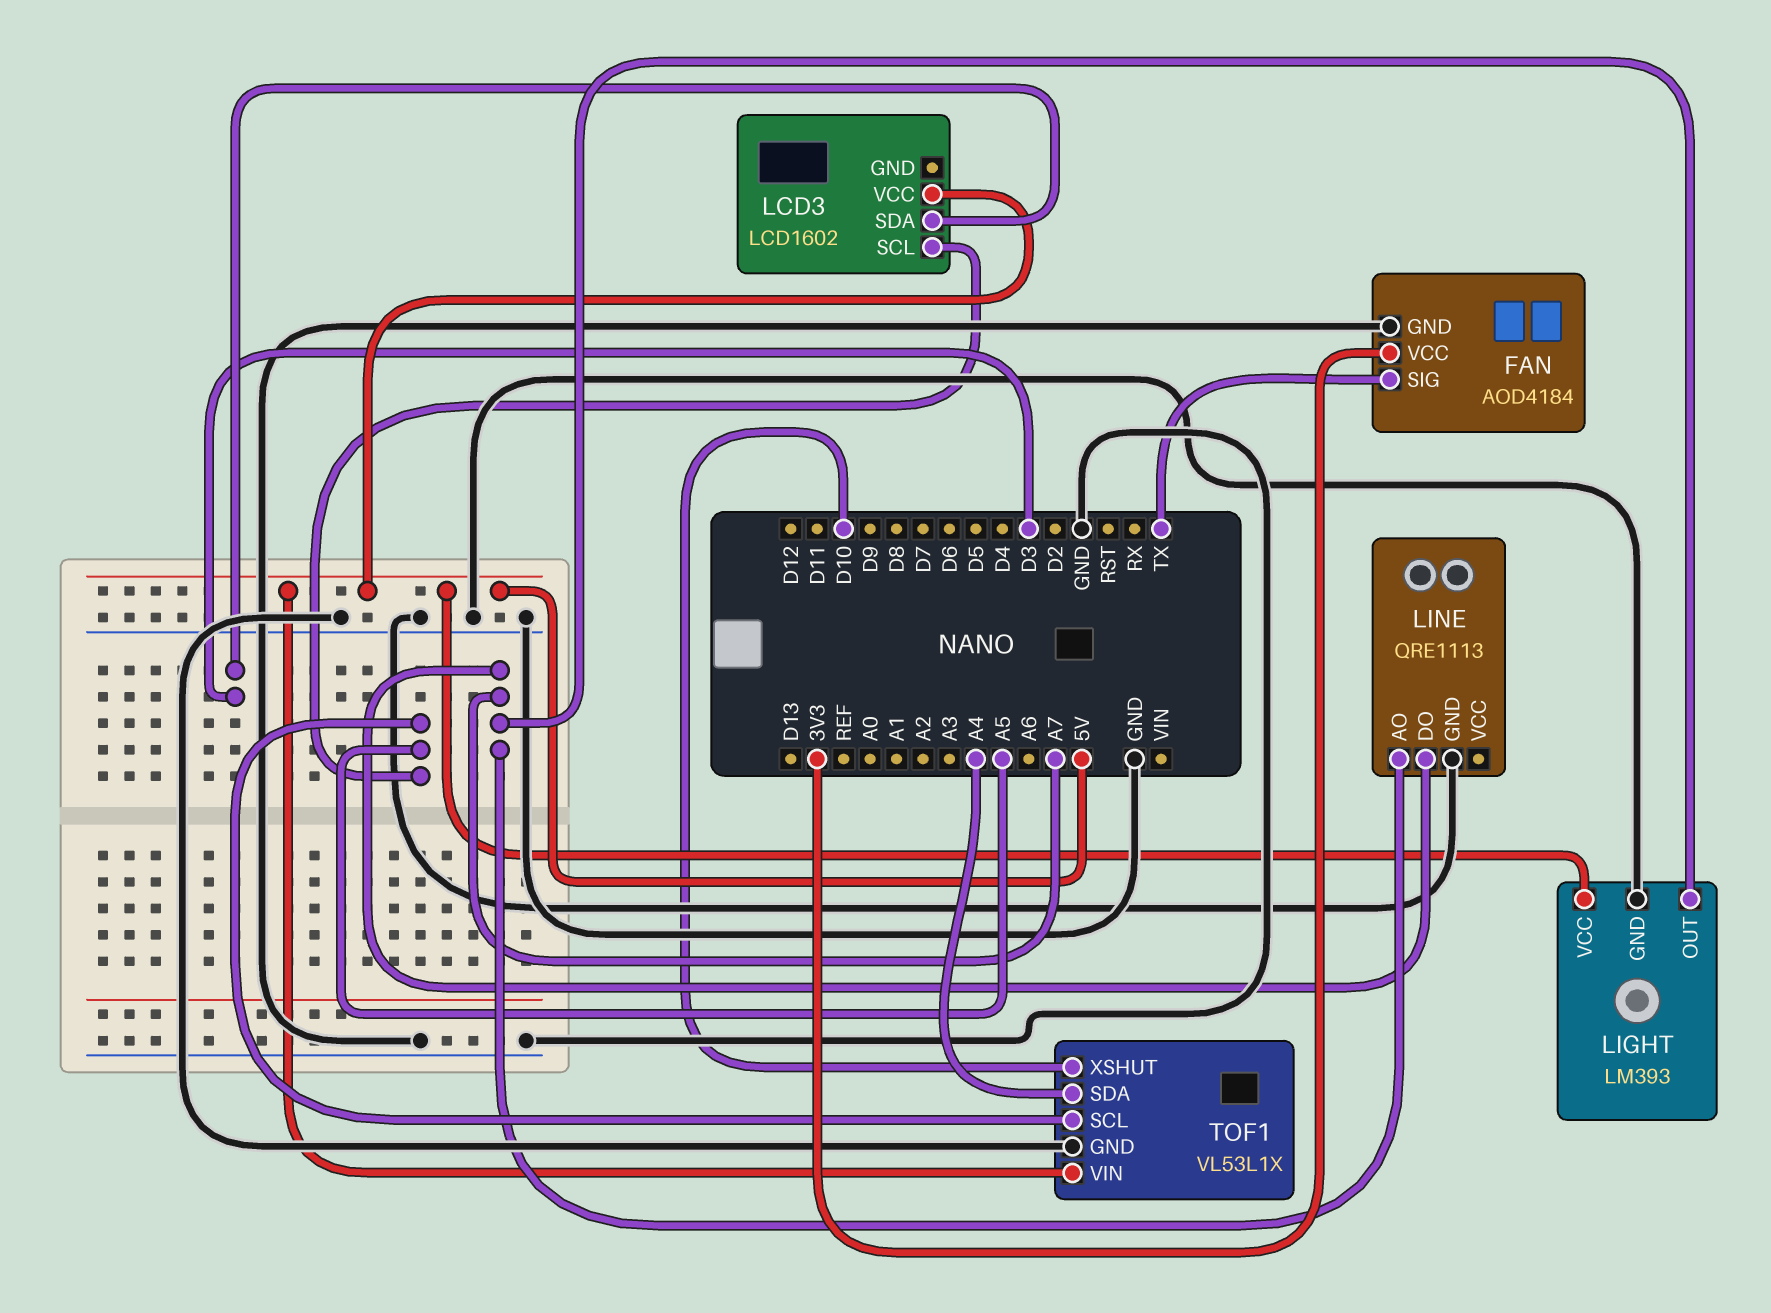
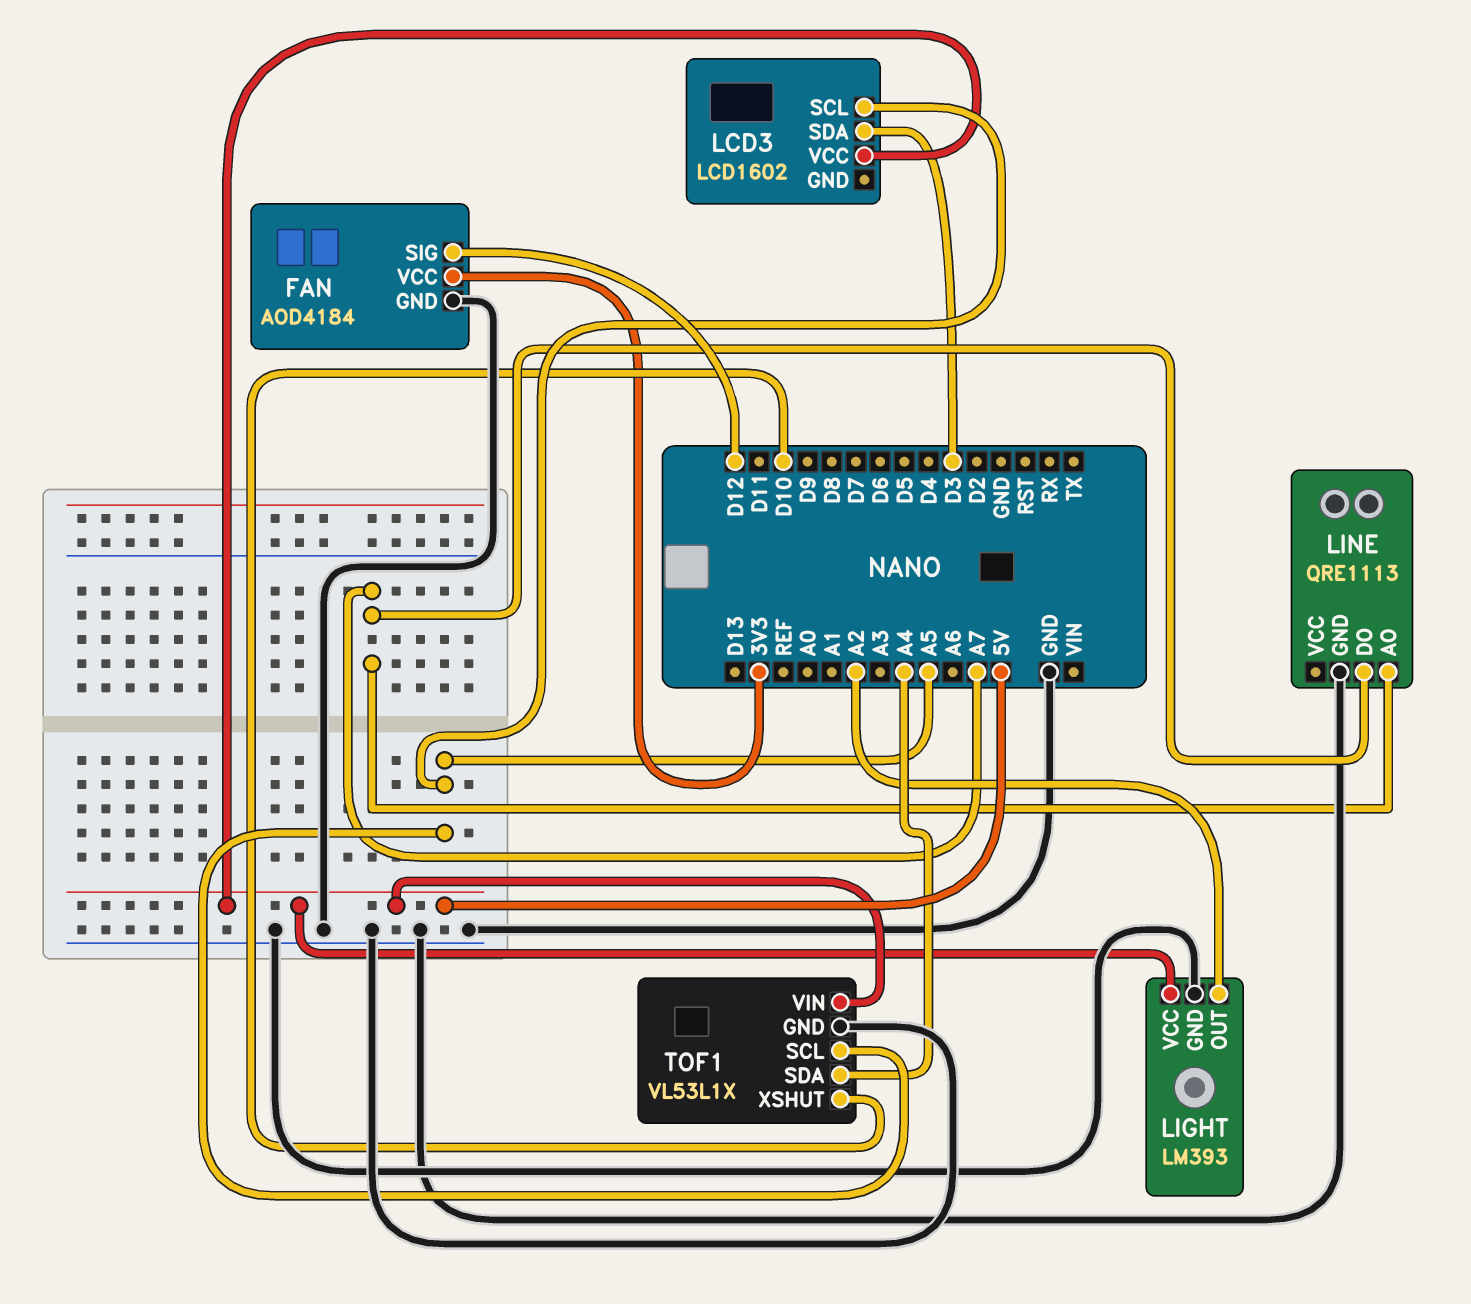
FAN pin SIG: TX -> D12
LIGHT pin OUT: A7 -> A2

